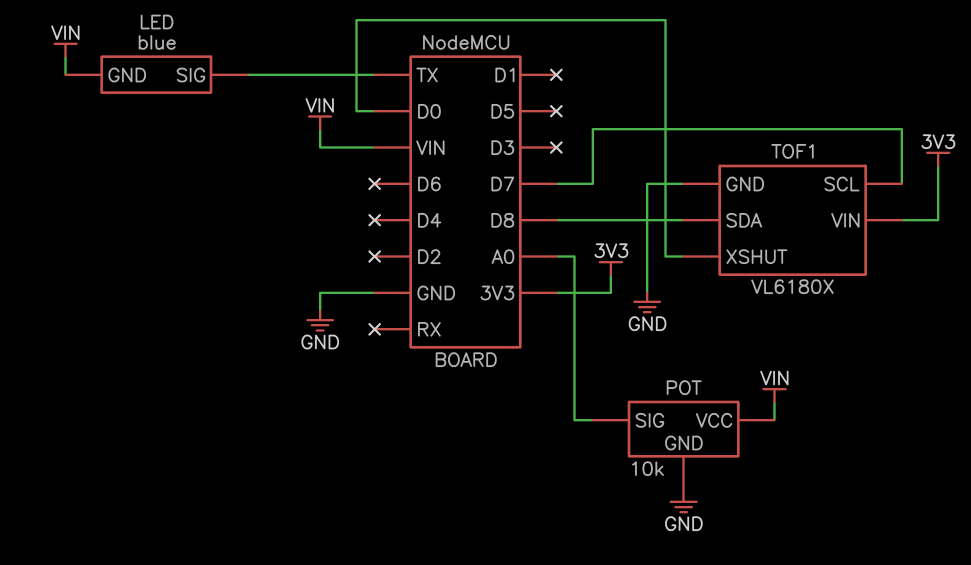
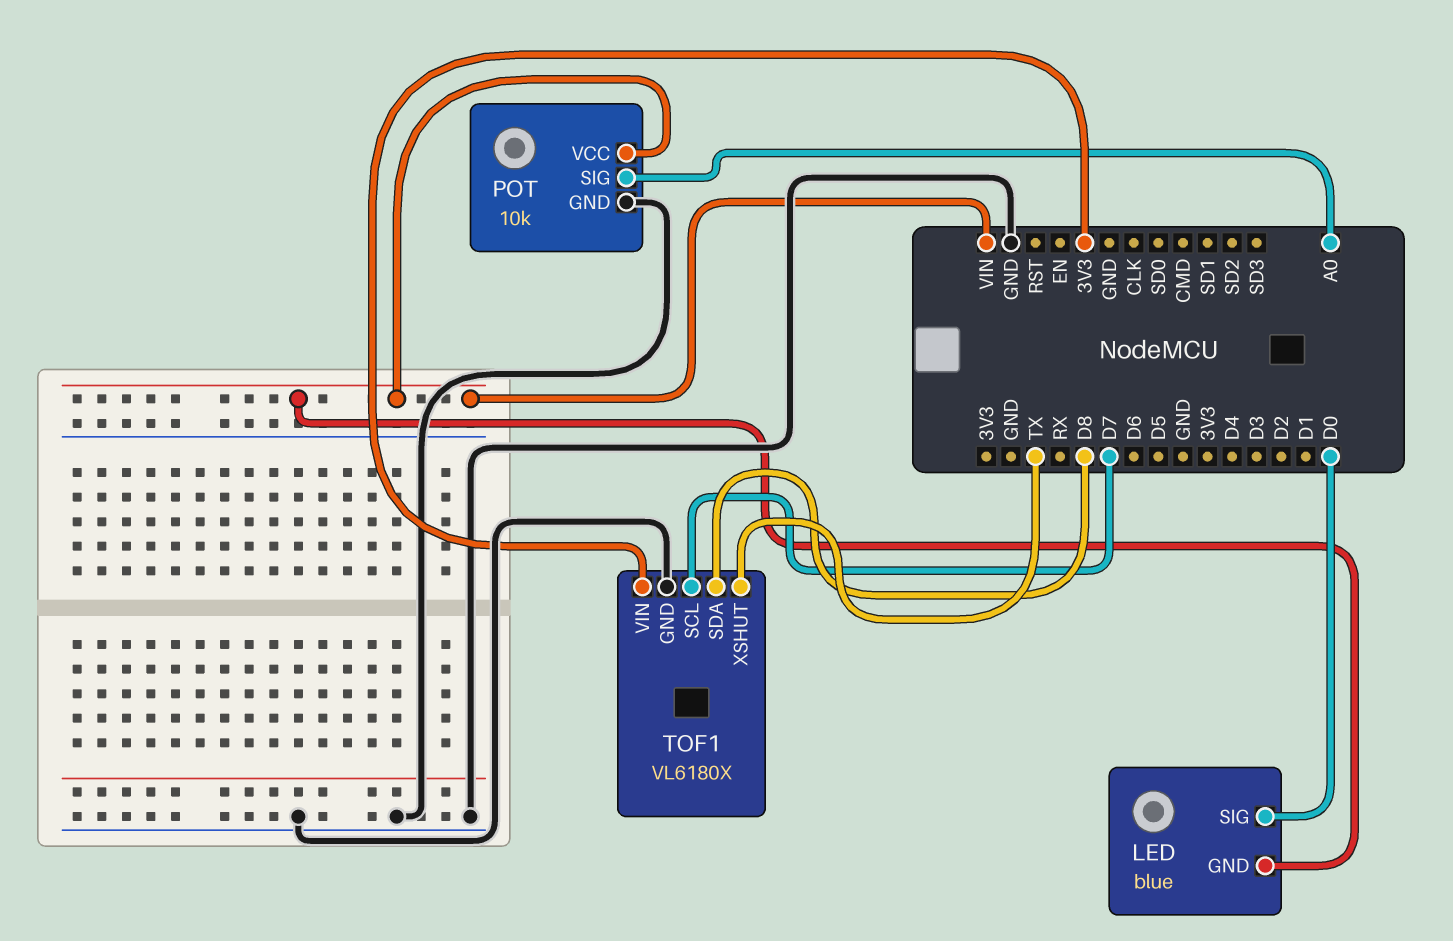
LED pin SIG: TX -> D0
TOF1 pin XSHUT: D0 -> TX

